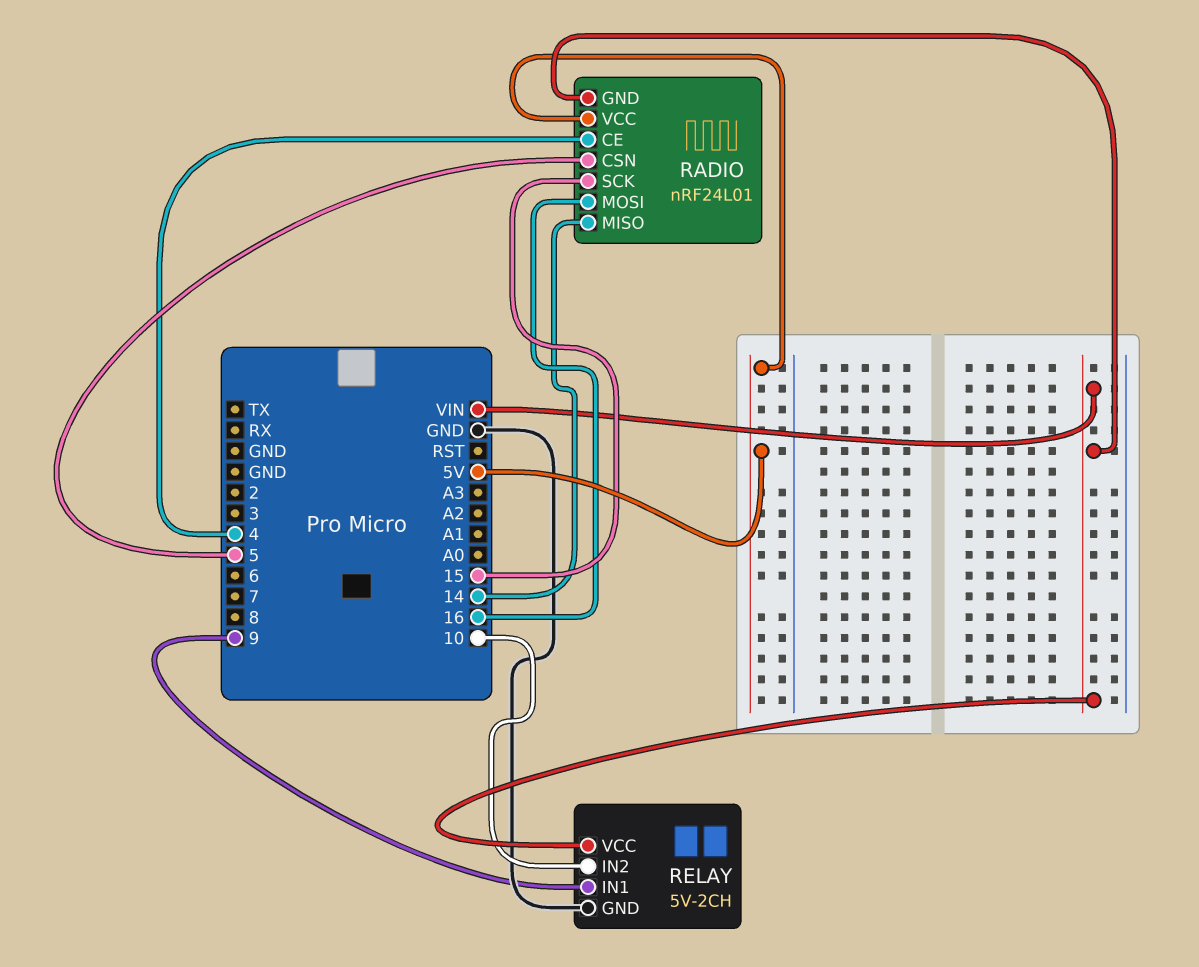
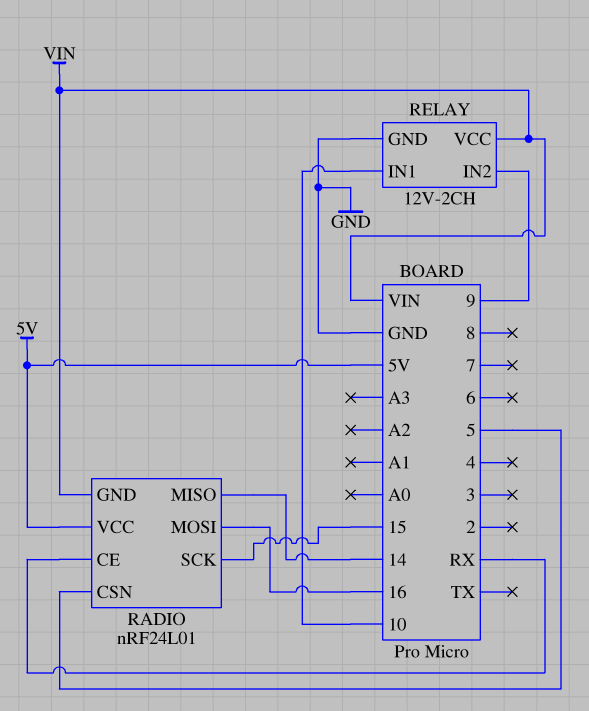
RADIO pin CE: 4 -> RX
RELAY: 5V-2CH -> 12V-2CH
RELAY pin IN1: 9 -> 10
RELAY pin IN2: 10 -> 9

